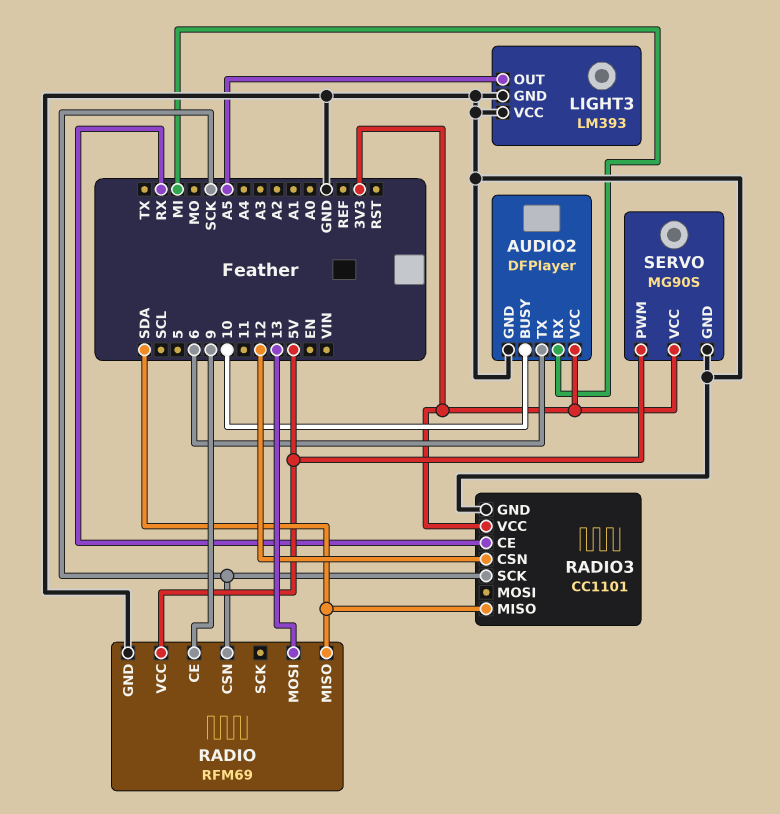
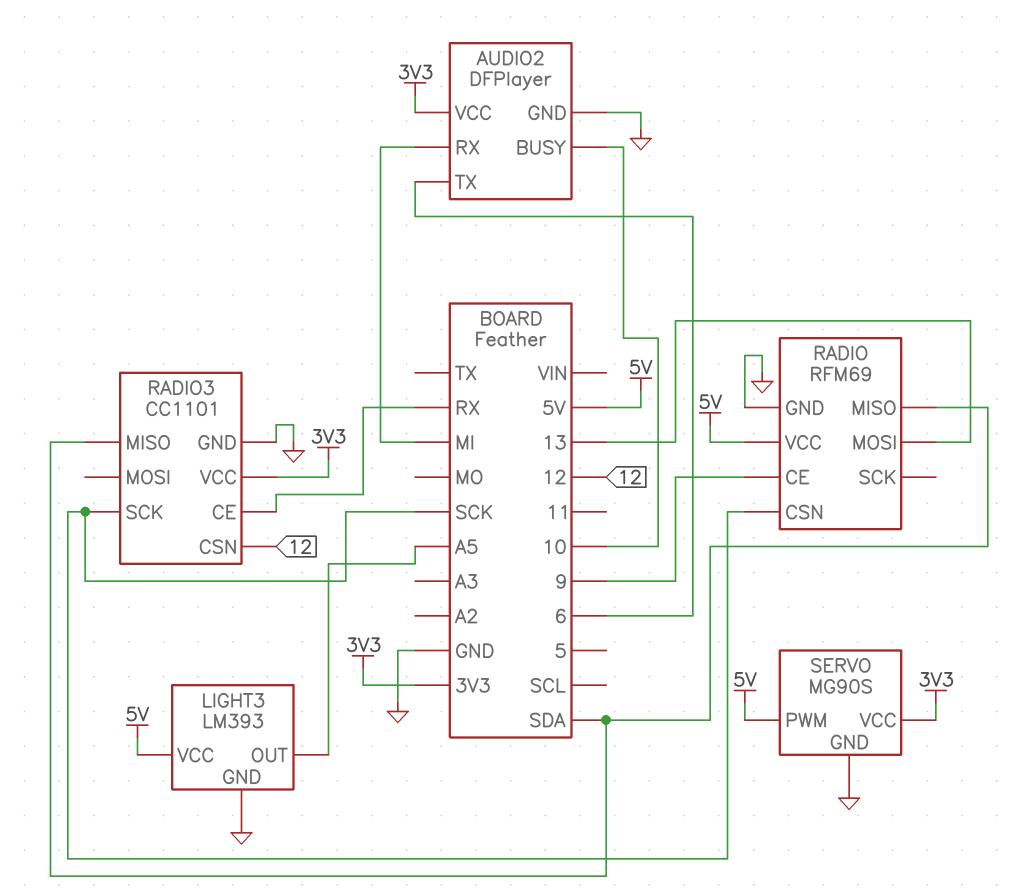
LIGHT3 pin VCC: GND -> 5V

